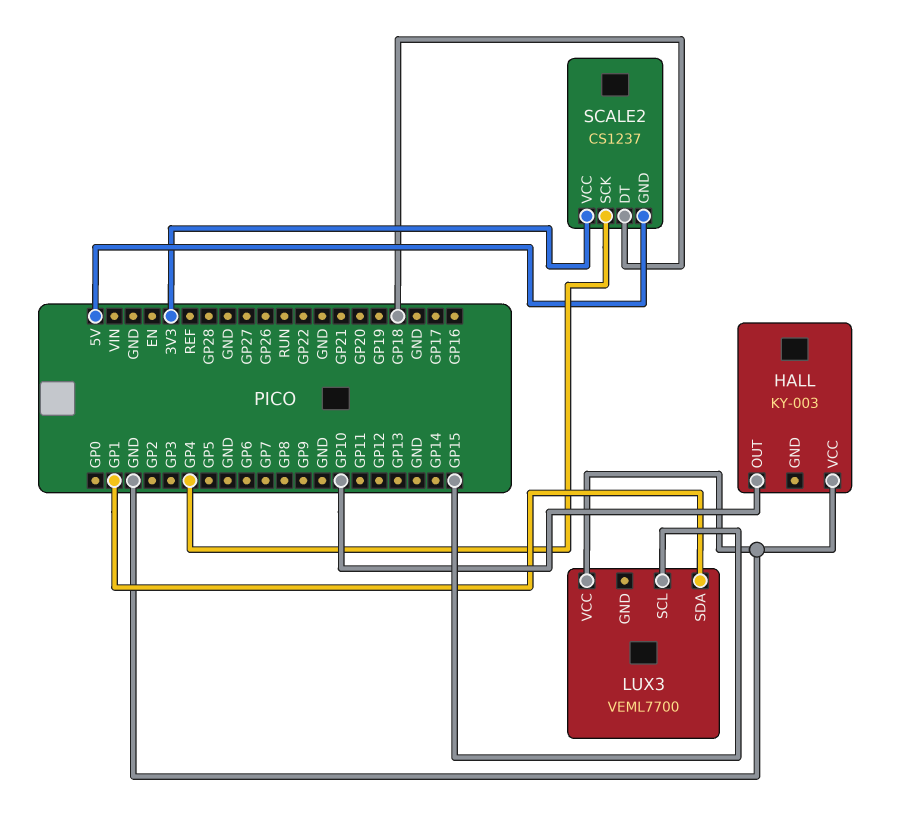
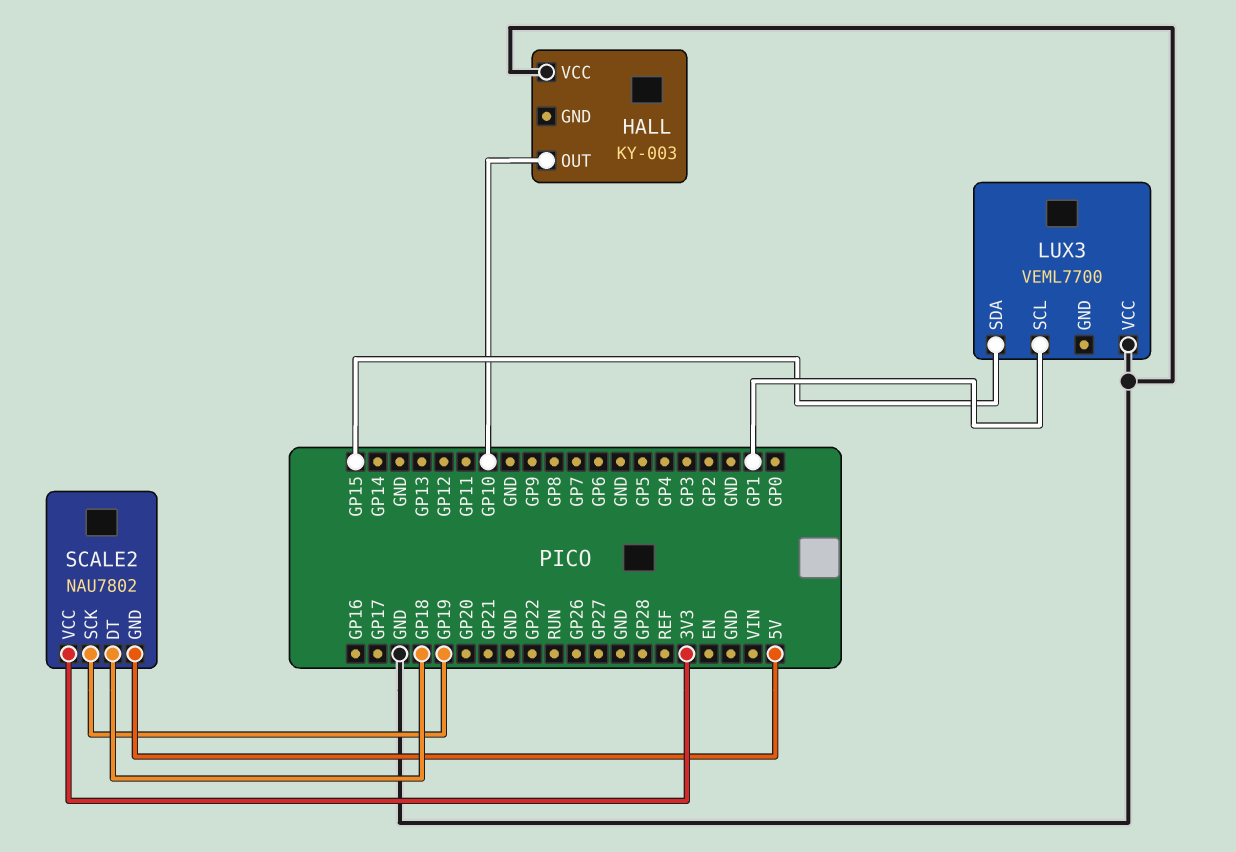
LUX3 pin SCL: GP15 -> GP1
LUX3 pin SDA: GP1 -> GP15
SCALE2: CS1237 -> NAU7802
SCALE2 pin SCK: GP4 -> GP19

